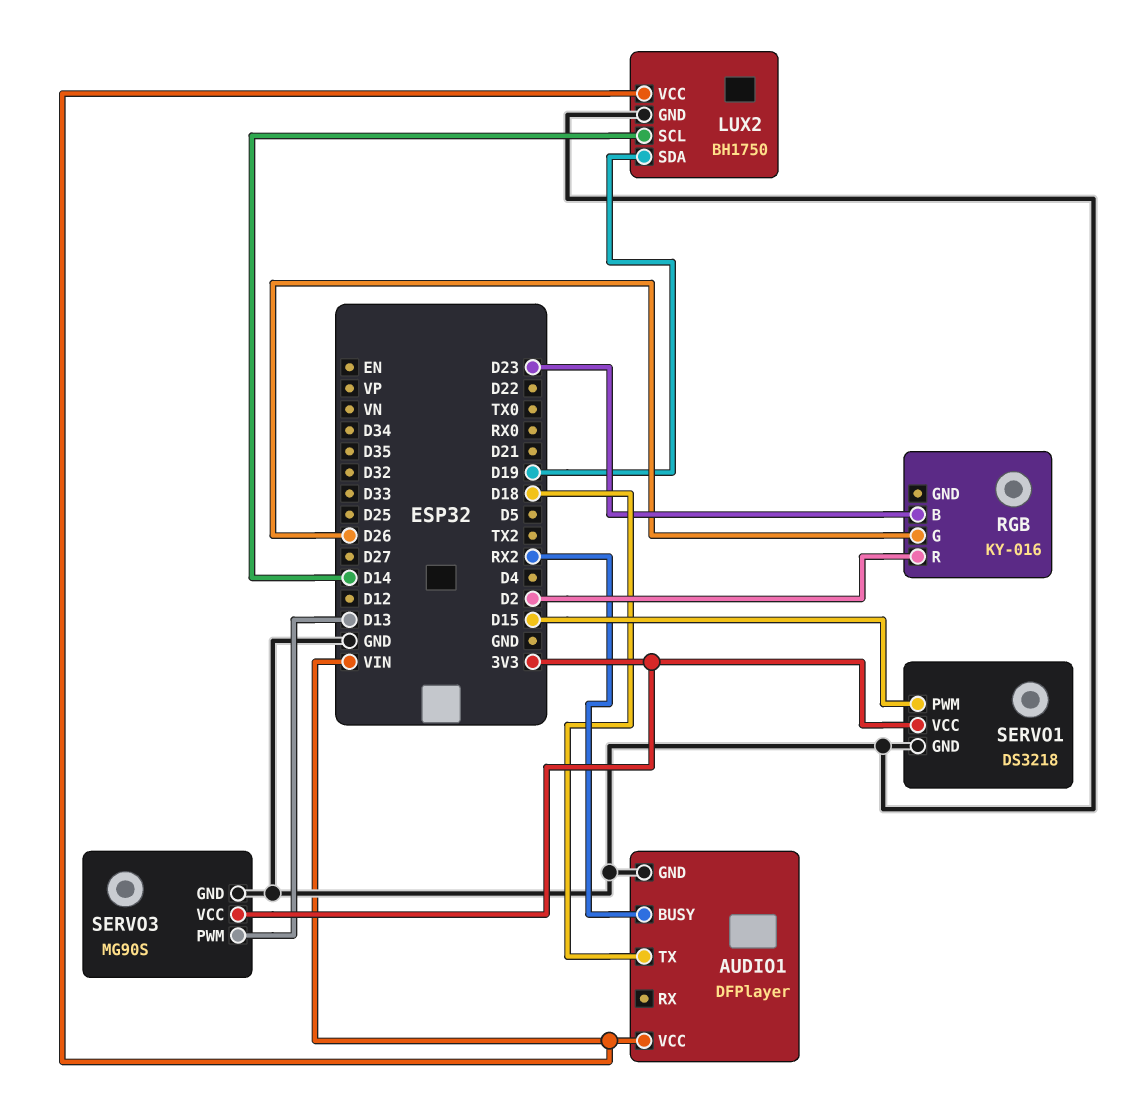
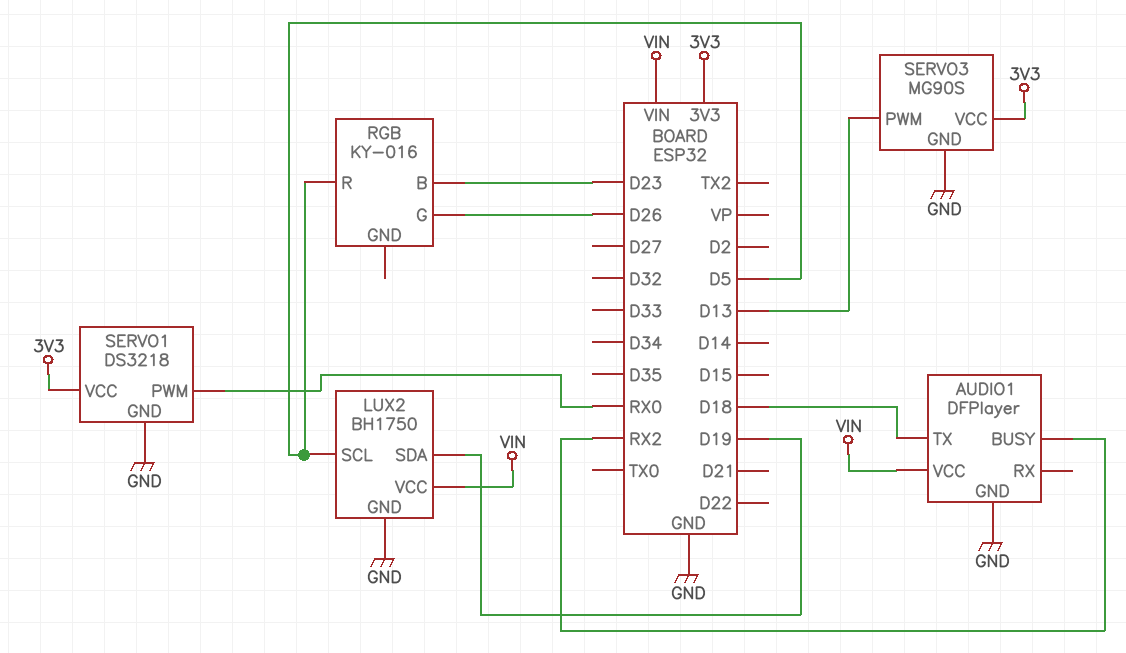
LUX2 pin SCL: D14 -> D5
RGB pin R: D2 -> D5
SERVO1 pin PWM: D15 -> RX0

